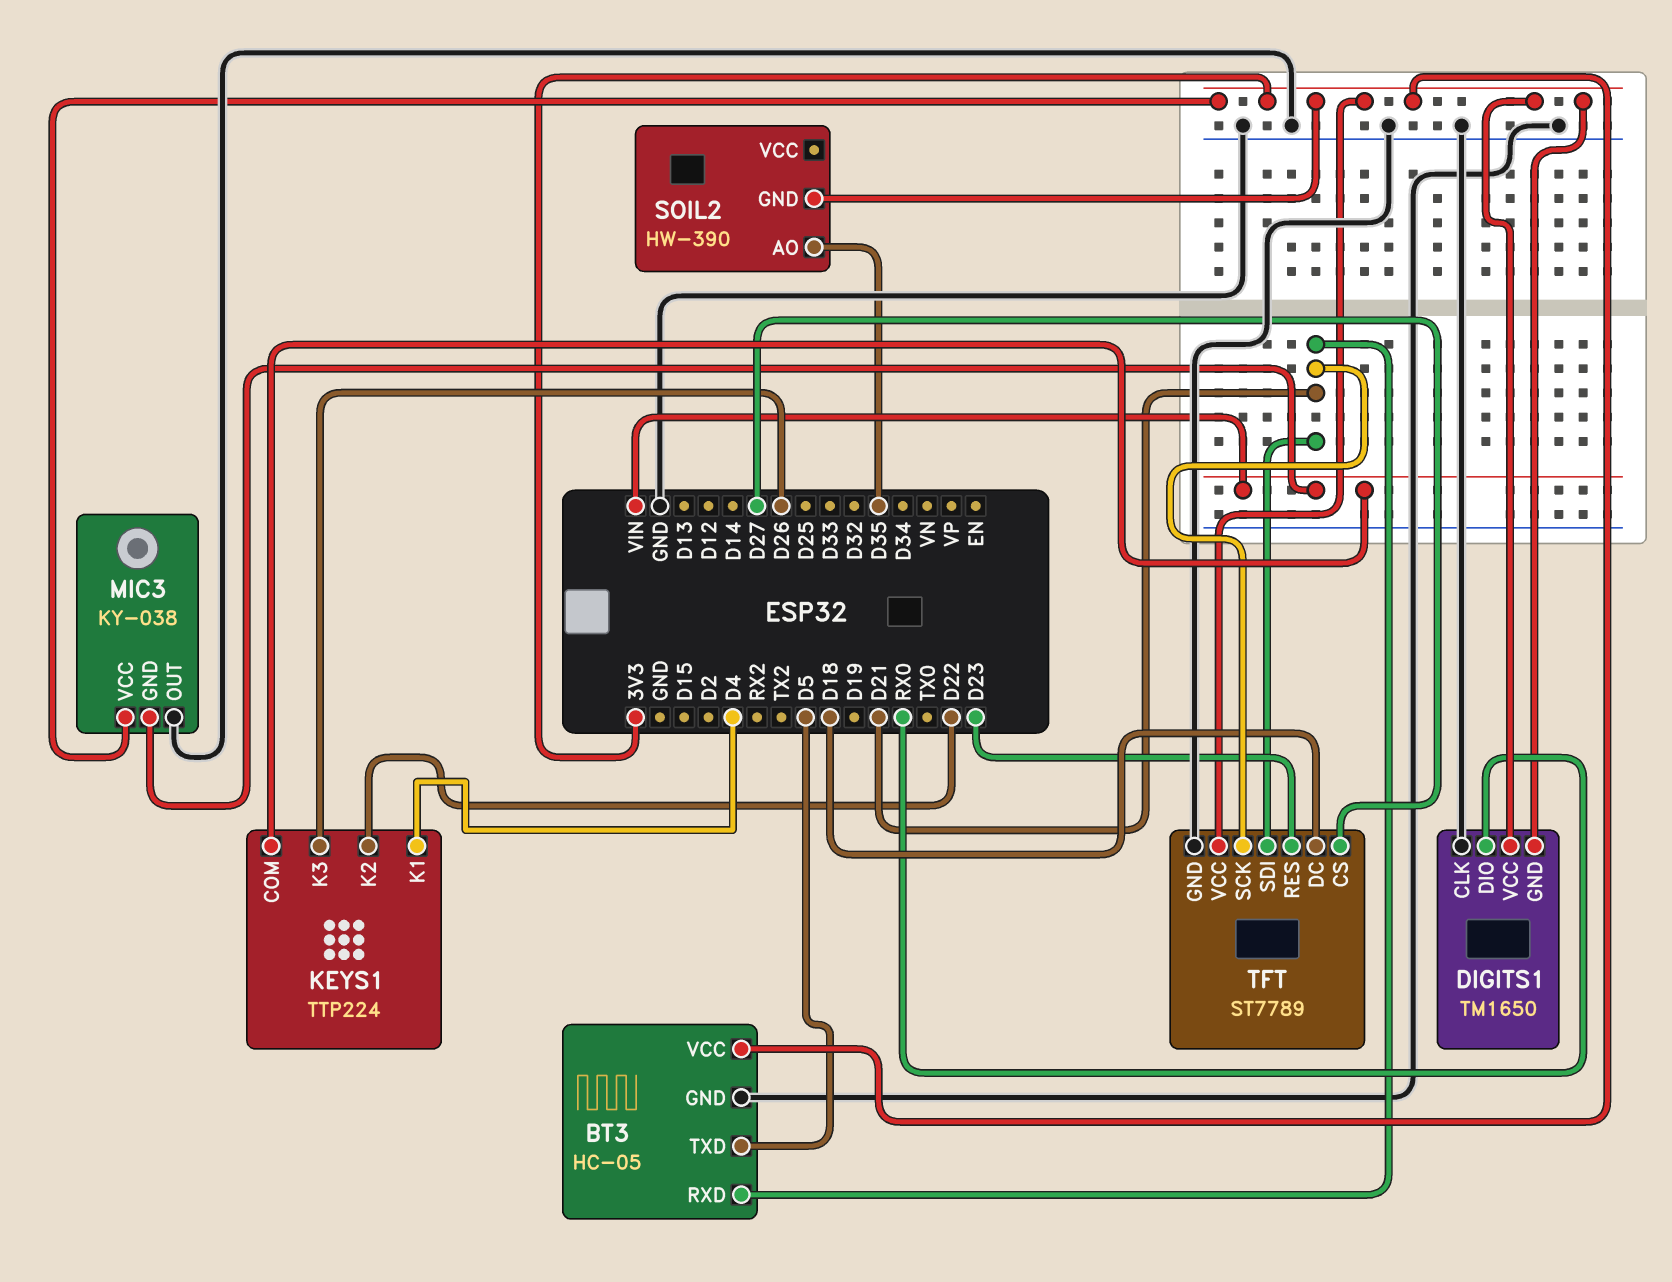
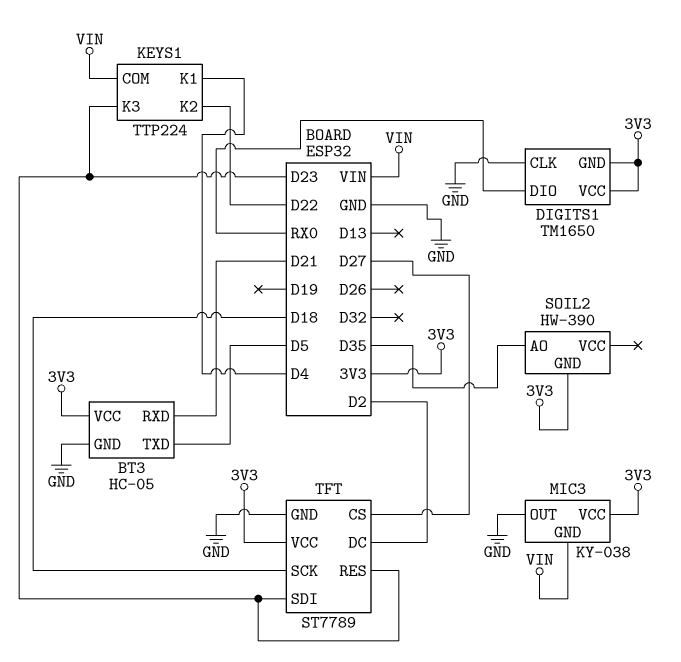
KEYS1 pin K3: D26 -> D23
TFT pin DC: D18 -> D2
TFT pin SCK: D21 -> D18
TFT pin SDI: D21 -> D23

